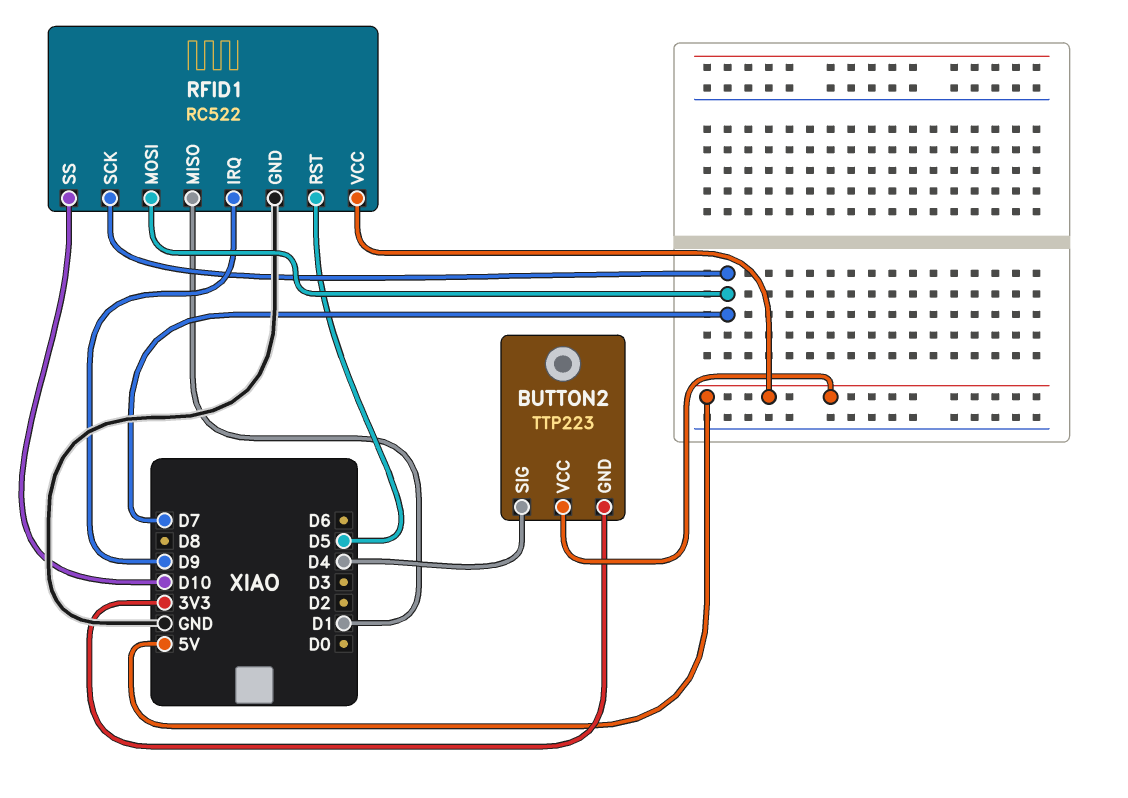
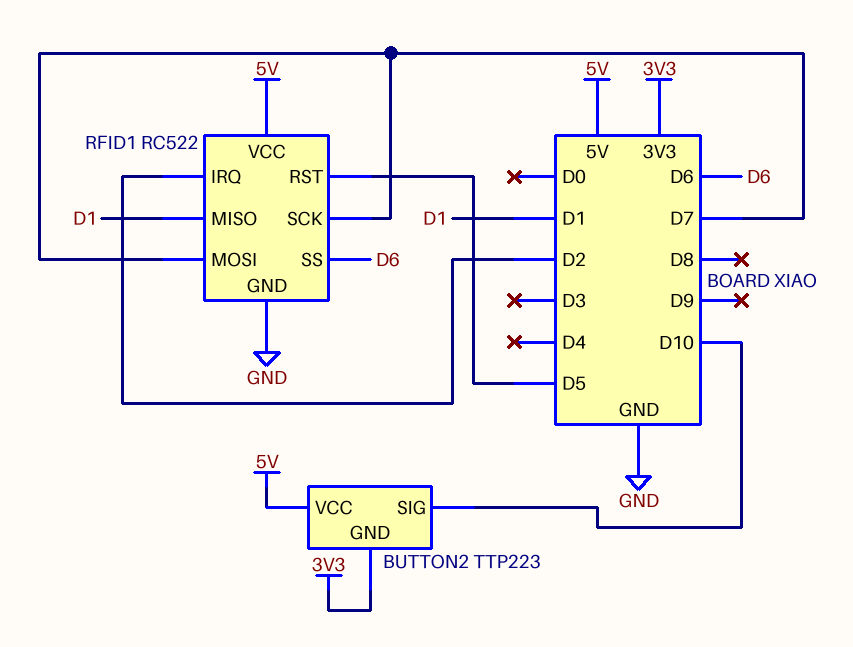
BUTTON2 pin SIG: D4 -> D10
RFID1 pin IRQ: D9 -> D2
RFID1 pin SS: D10 -> D6

